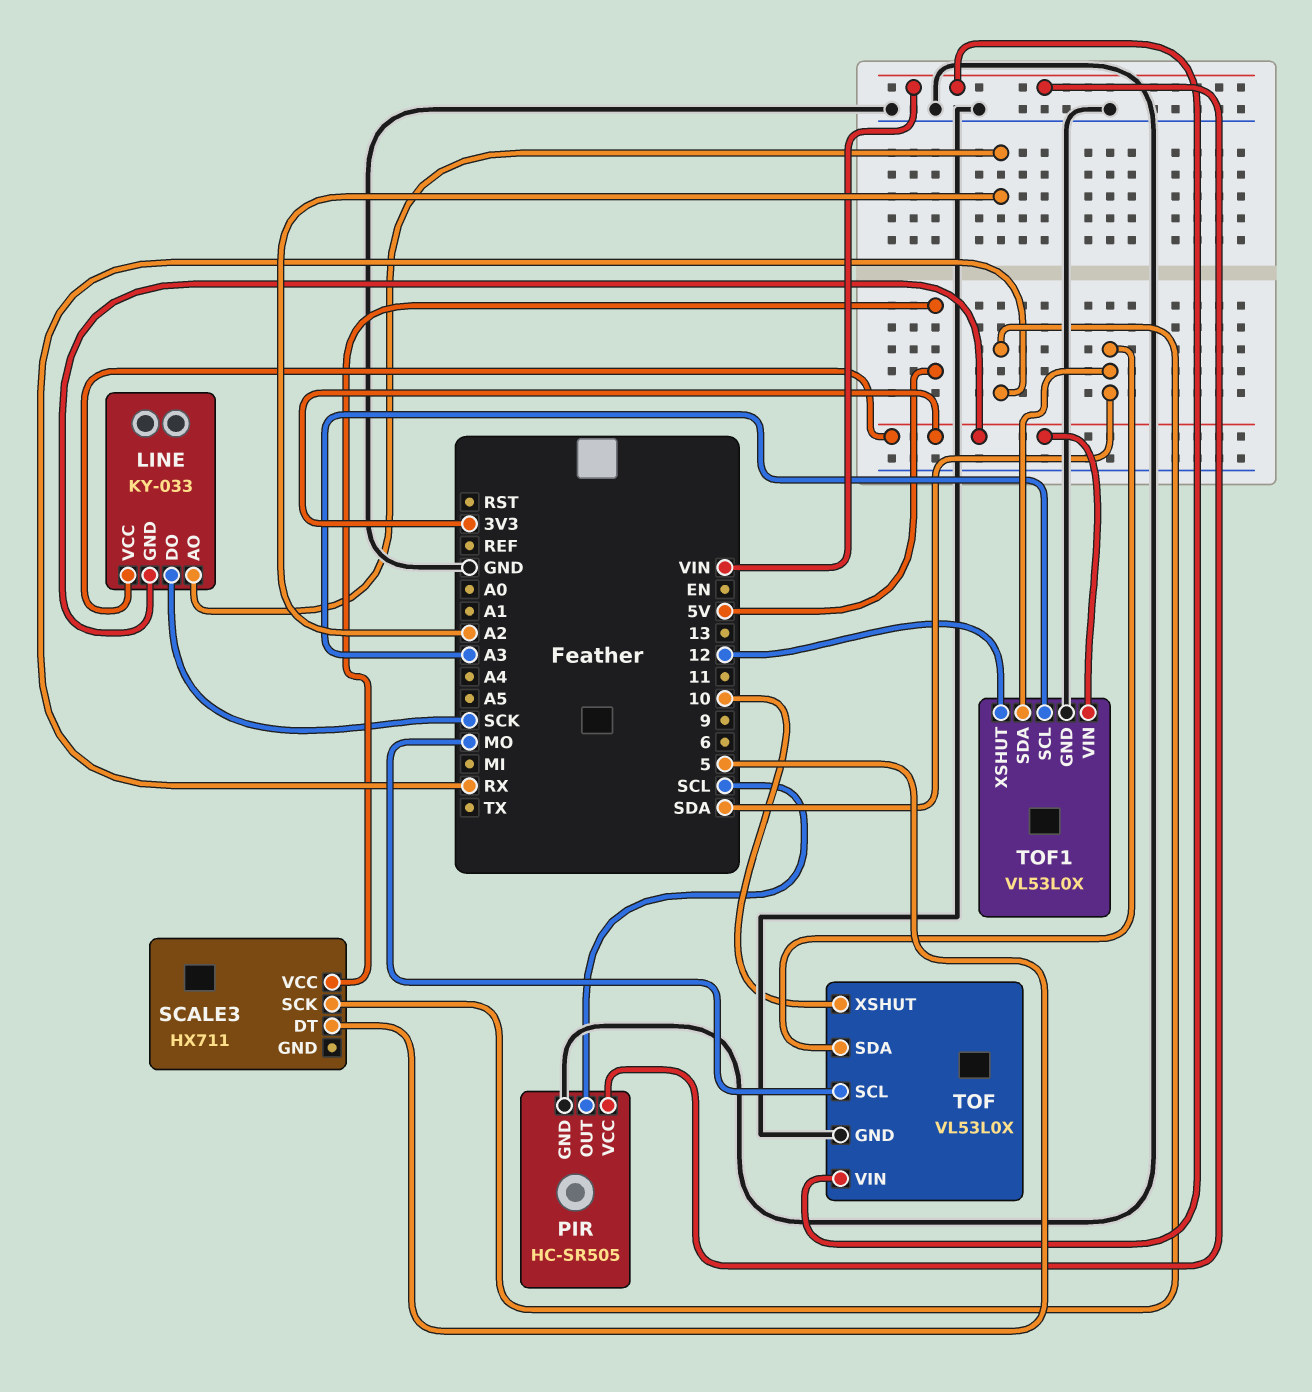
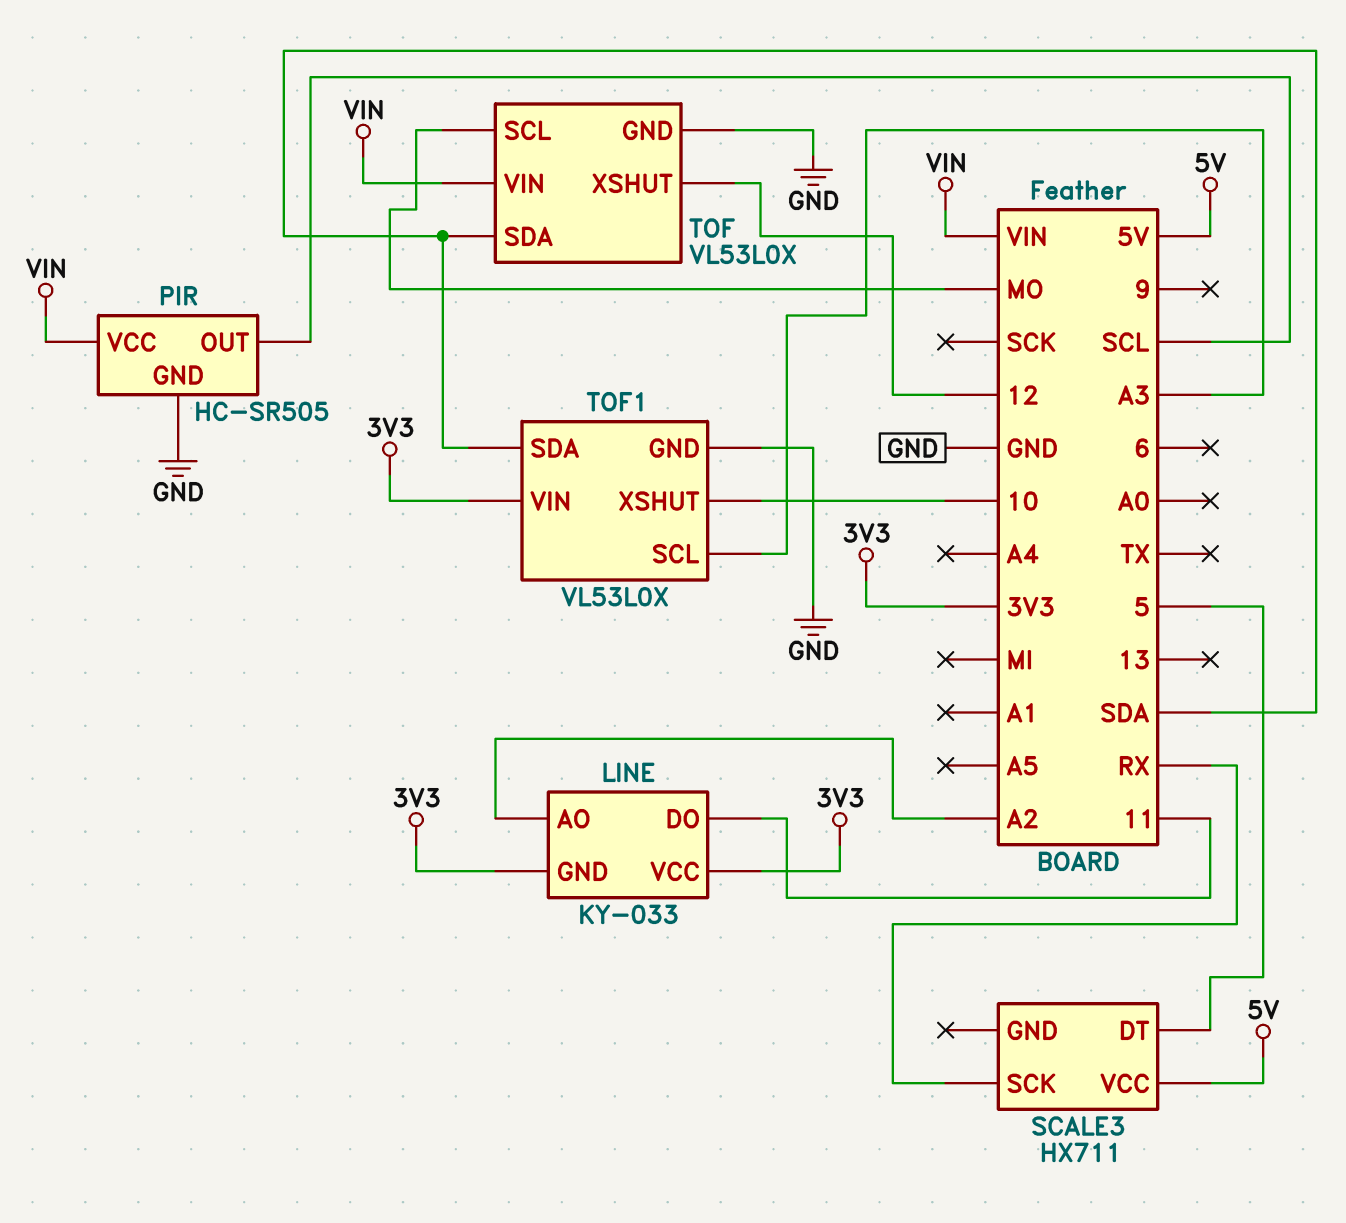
LINE pin DO: SCK -> 11
TOF pin XSHUT: 10 -> 12
TOF1 pin XSHUT: 12 -> 10

